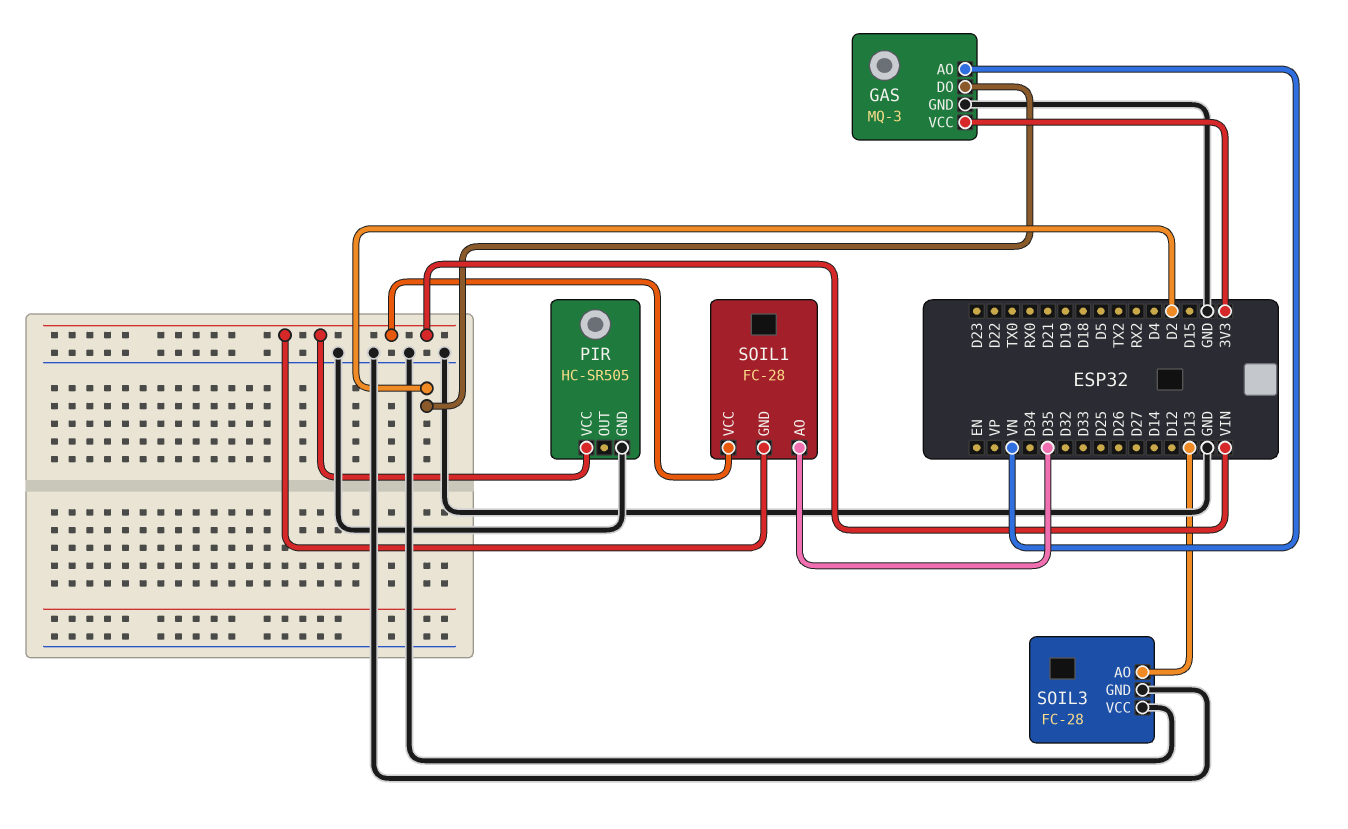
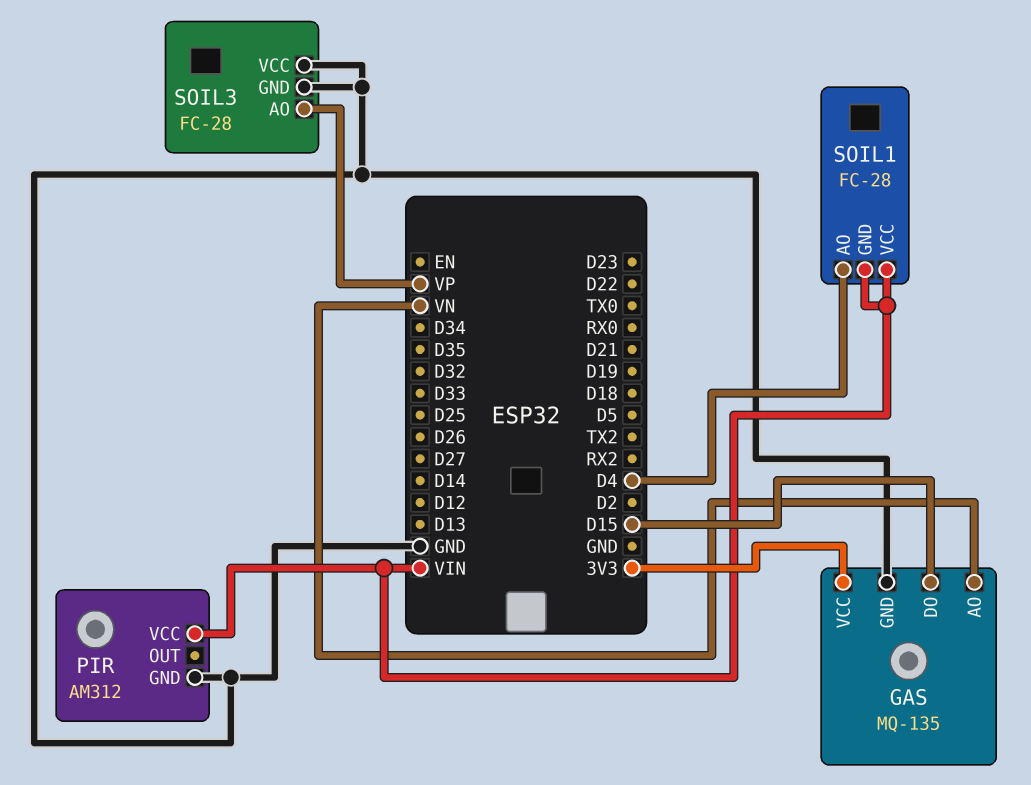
GAS: MQ-3 -> MQ-135
GAS pin DO: D2 -> D15
PIR: HC-SR505 -> AM312
SOIL1 pin AO: D35 -> D4
SOIL3 pin AO: D13 -> VP

